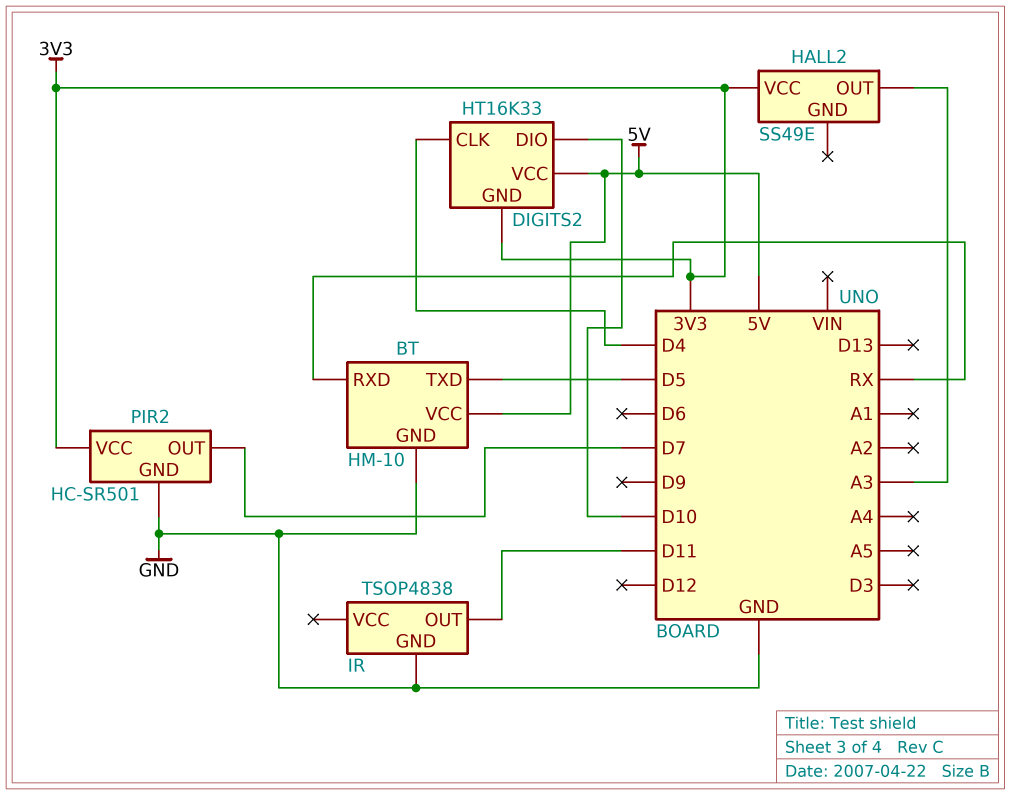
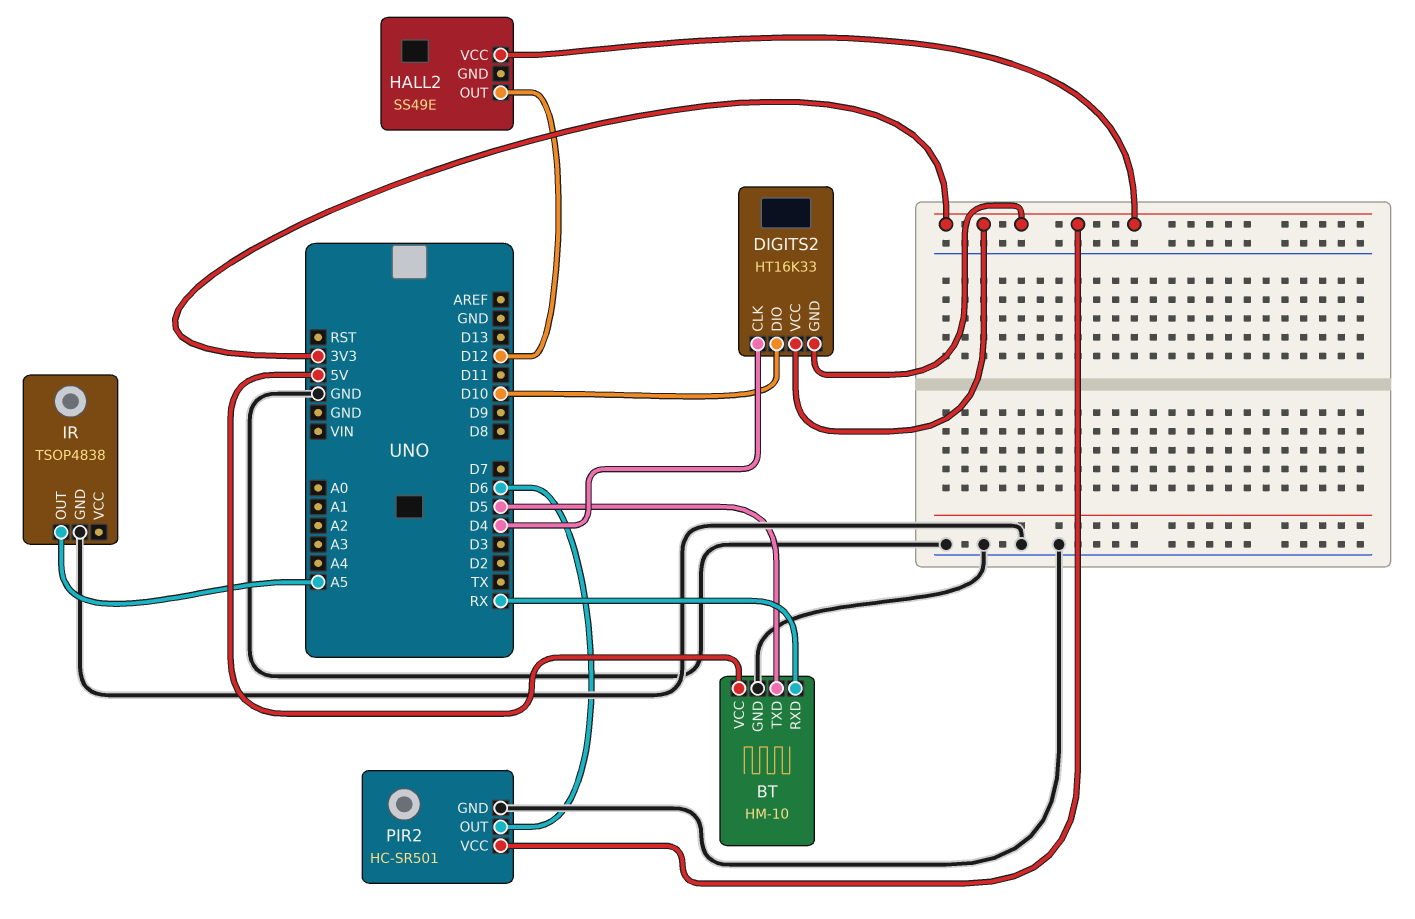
DIGITS2 pin VCC: 5V -> 3V3
HALL2 pin OUT: A3 -> D12
IR pin OUT: D11 -> A5
PIR2 pin OUT: D7 -> D6

